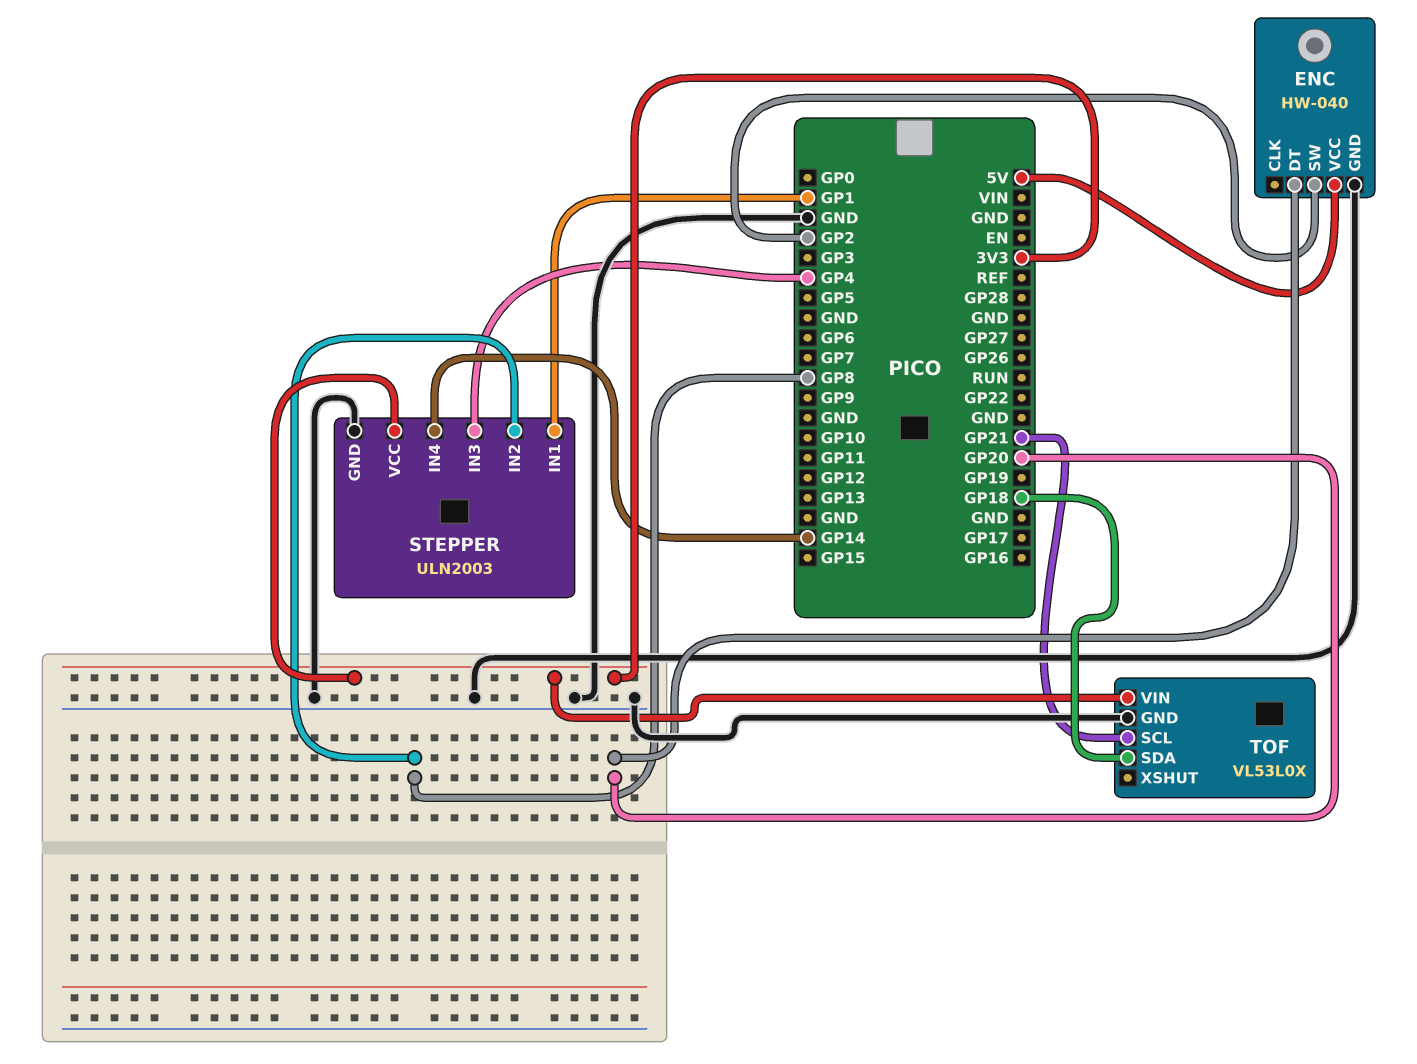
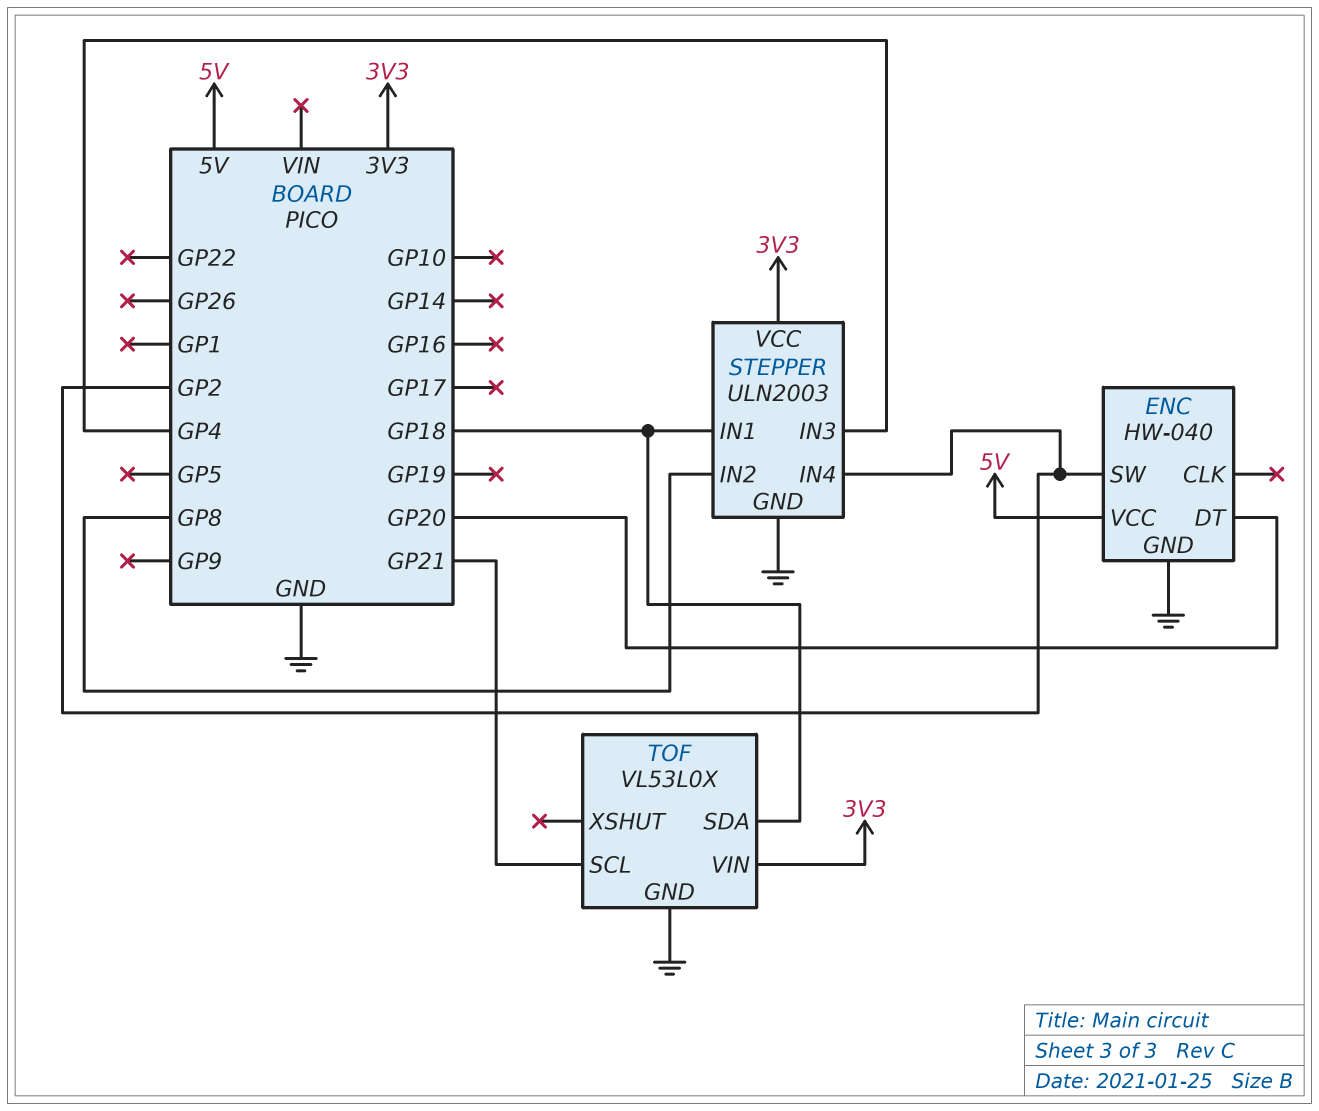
STEPPER pin IN1: GP1 -> GP18
STEPPER pin IN4: GP14 -> GP2

